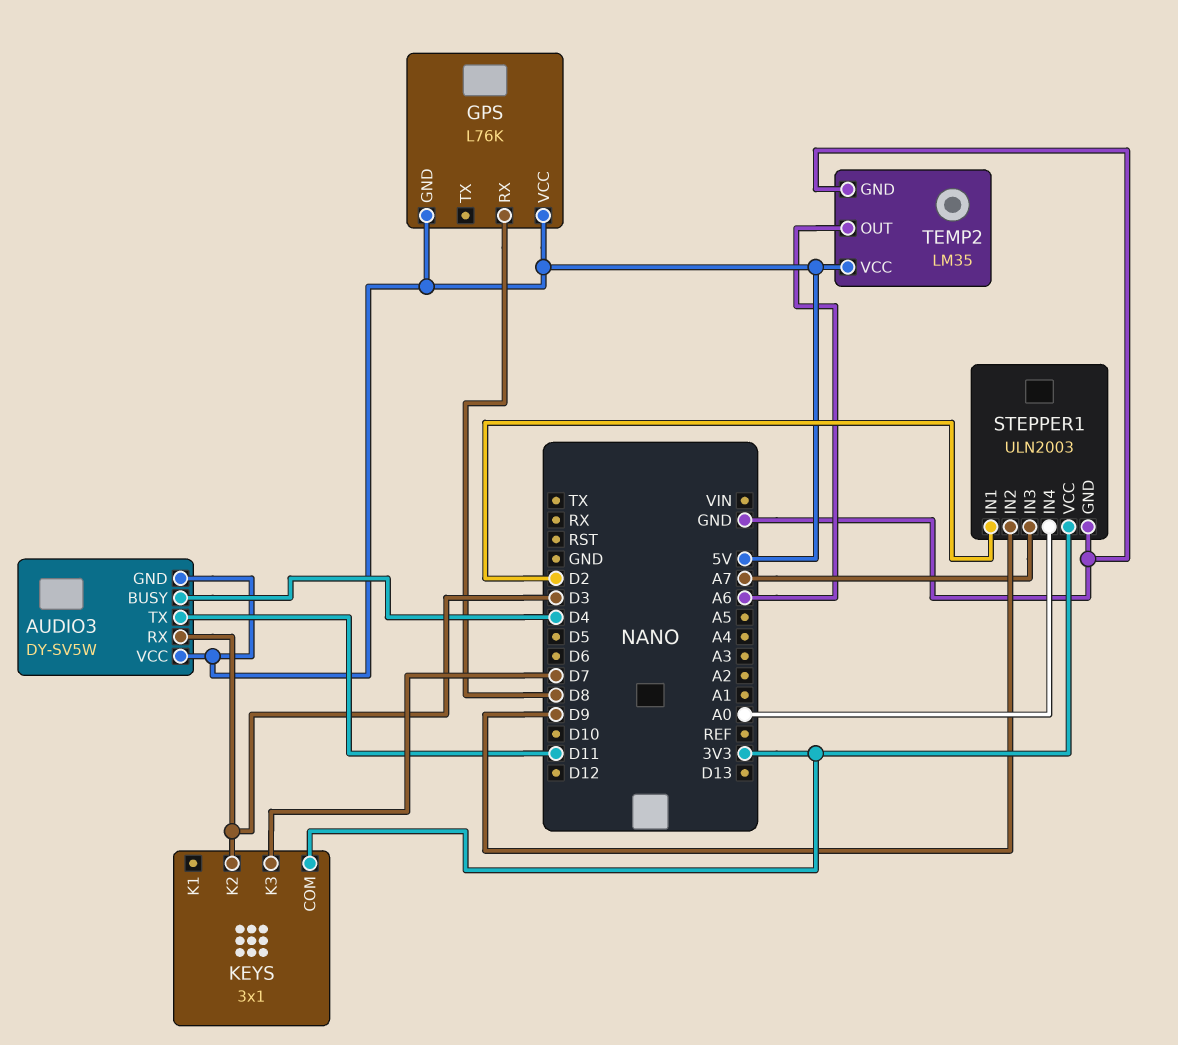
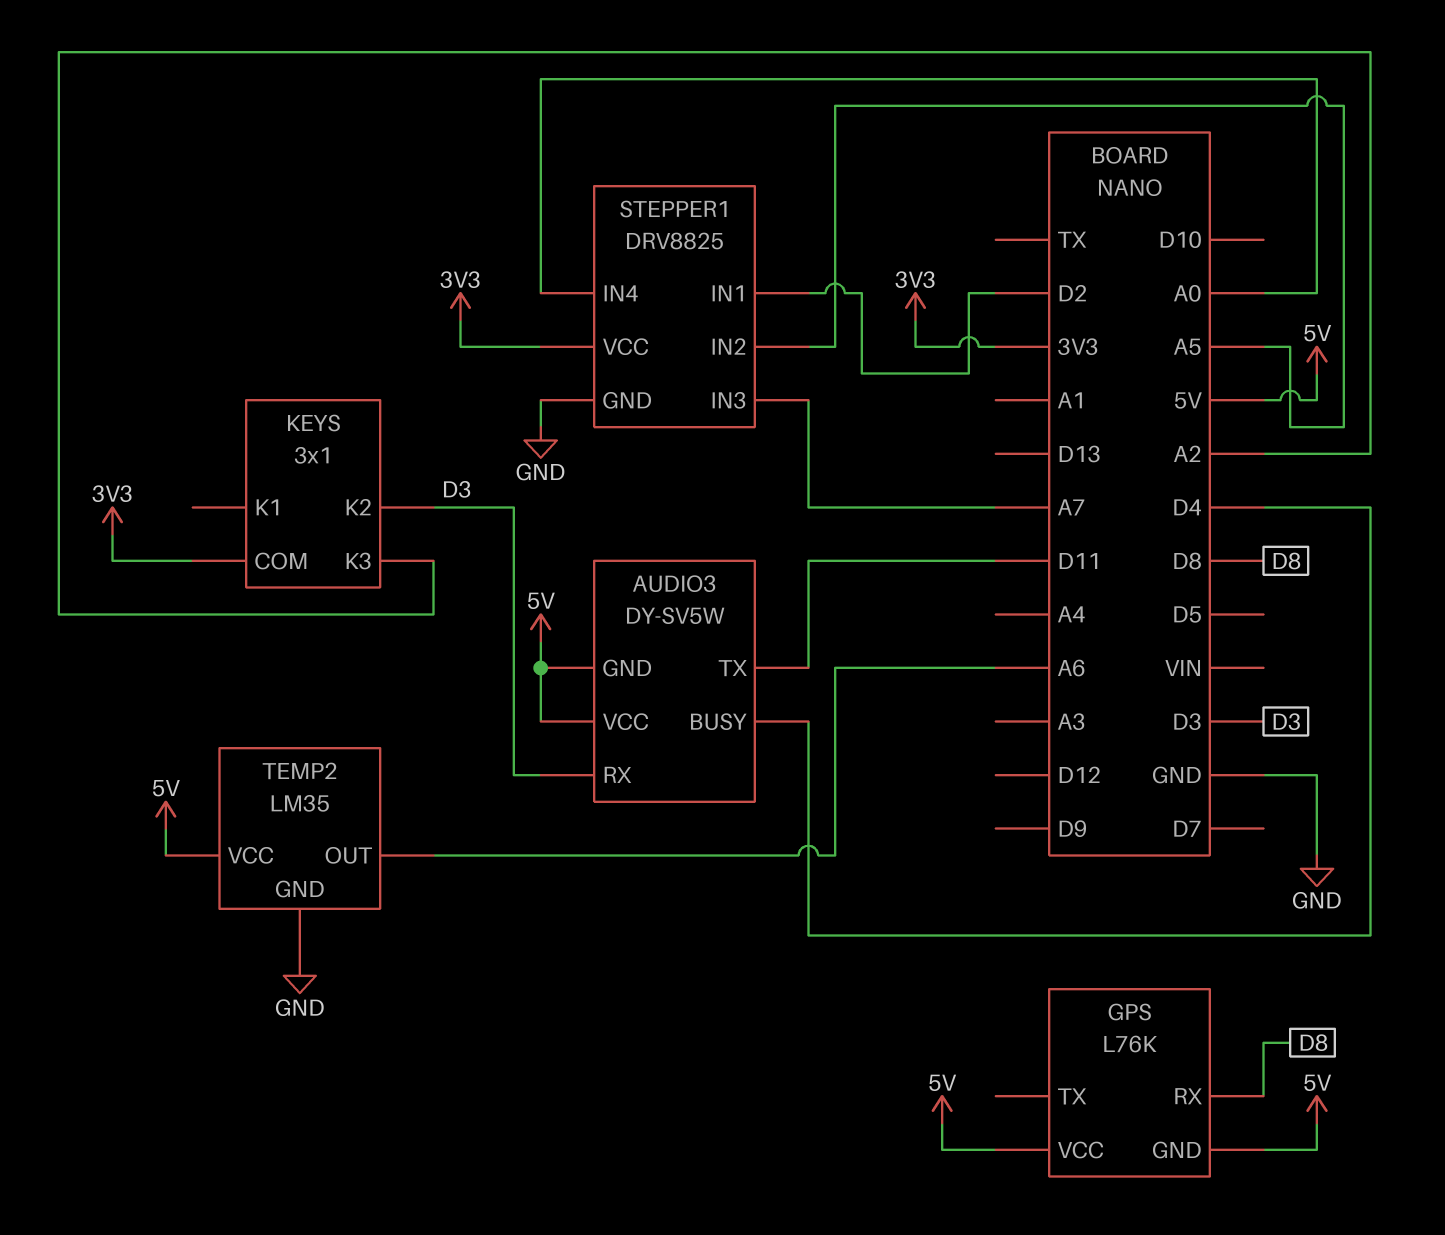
KEYS pin K3: D7 -> A2
STEPPER1: ULN2003 -> DRV8825
STEPPER1 pin IN2: D9 -> A5

